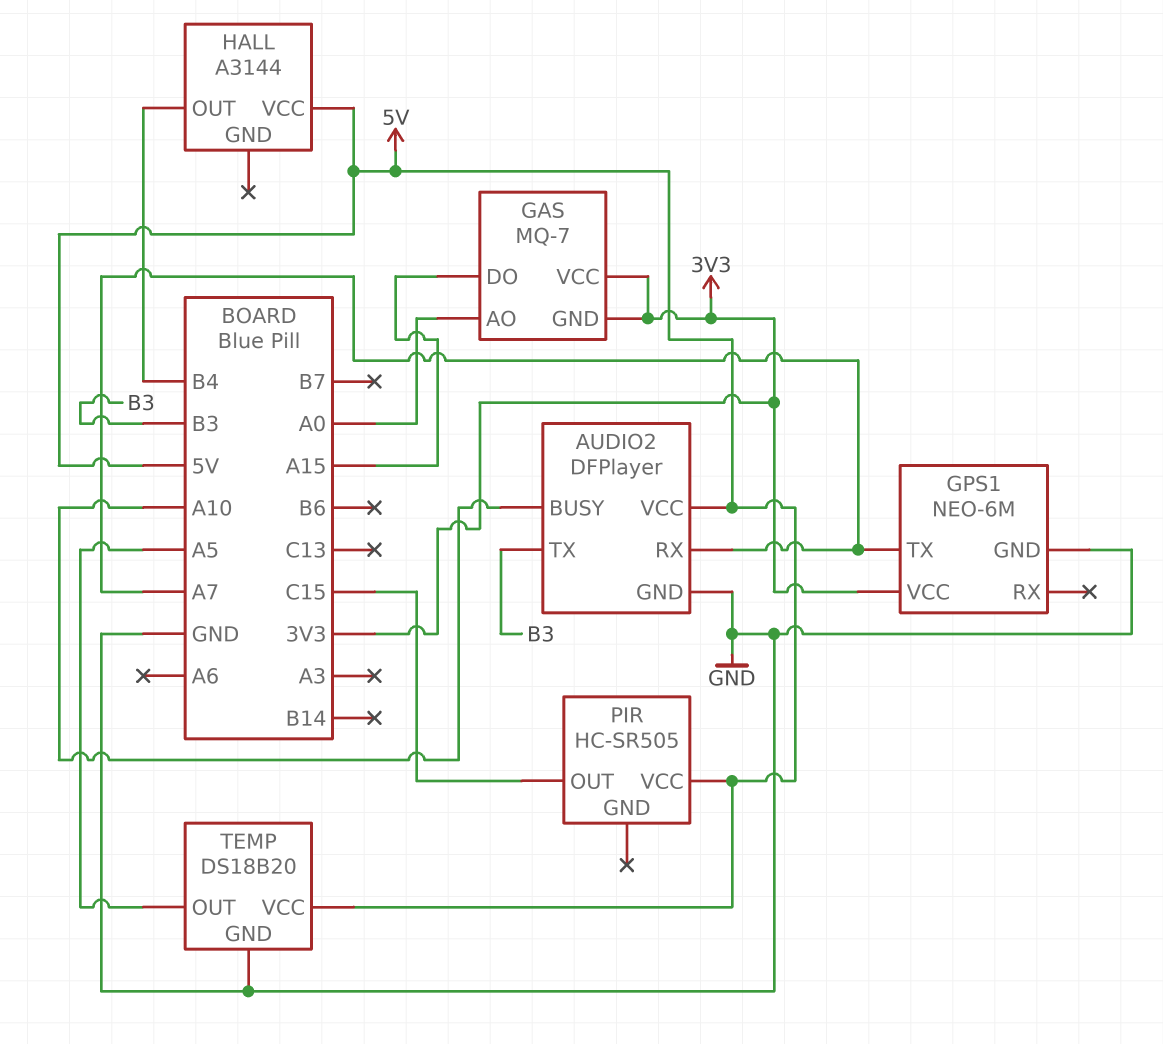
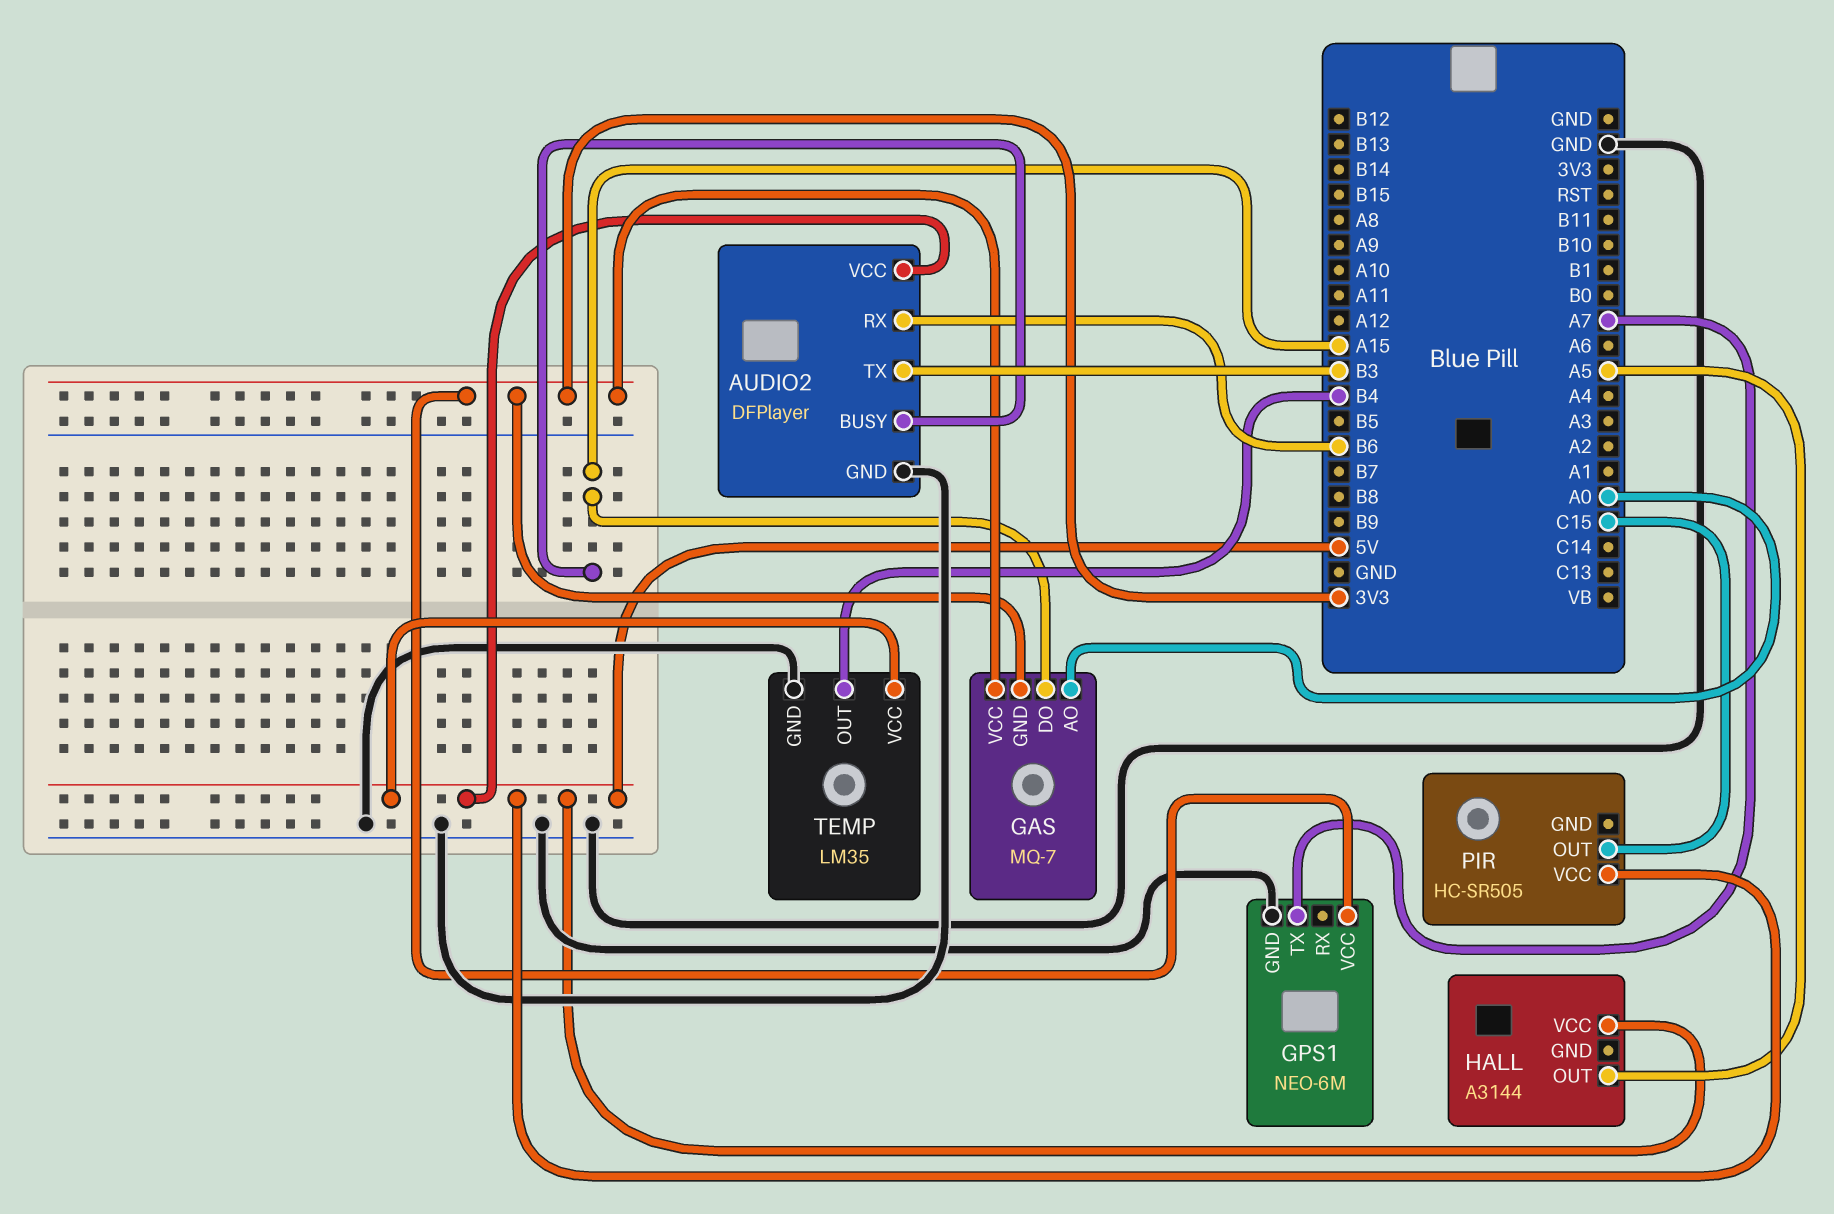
AUDIO2 pin BUSY: A10 -> A15
AUDIO2 pin RX: A7 -> B6
HALL pin OUT: B4 -> A5
TEMP: DS18B20 -> LM35
TEMP pin OUT: A5 -> B4

